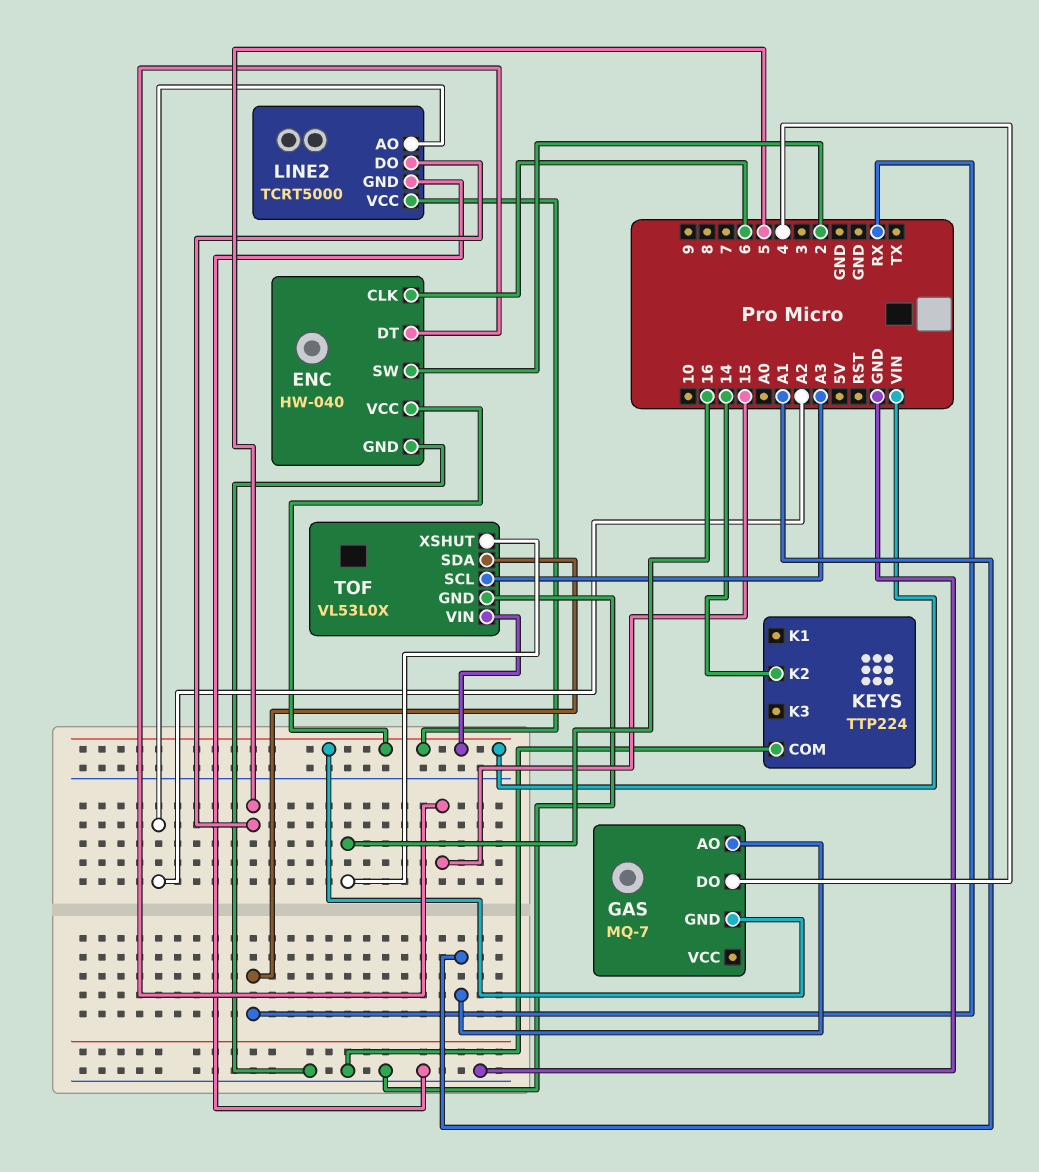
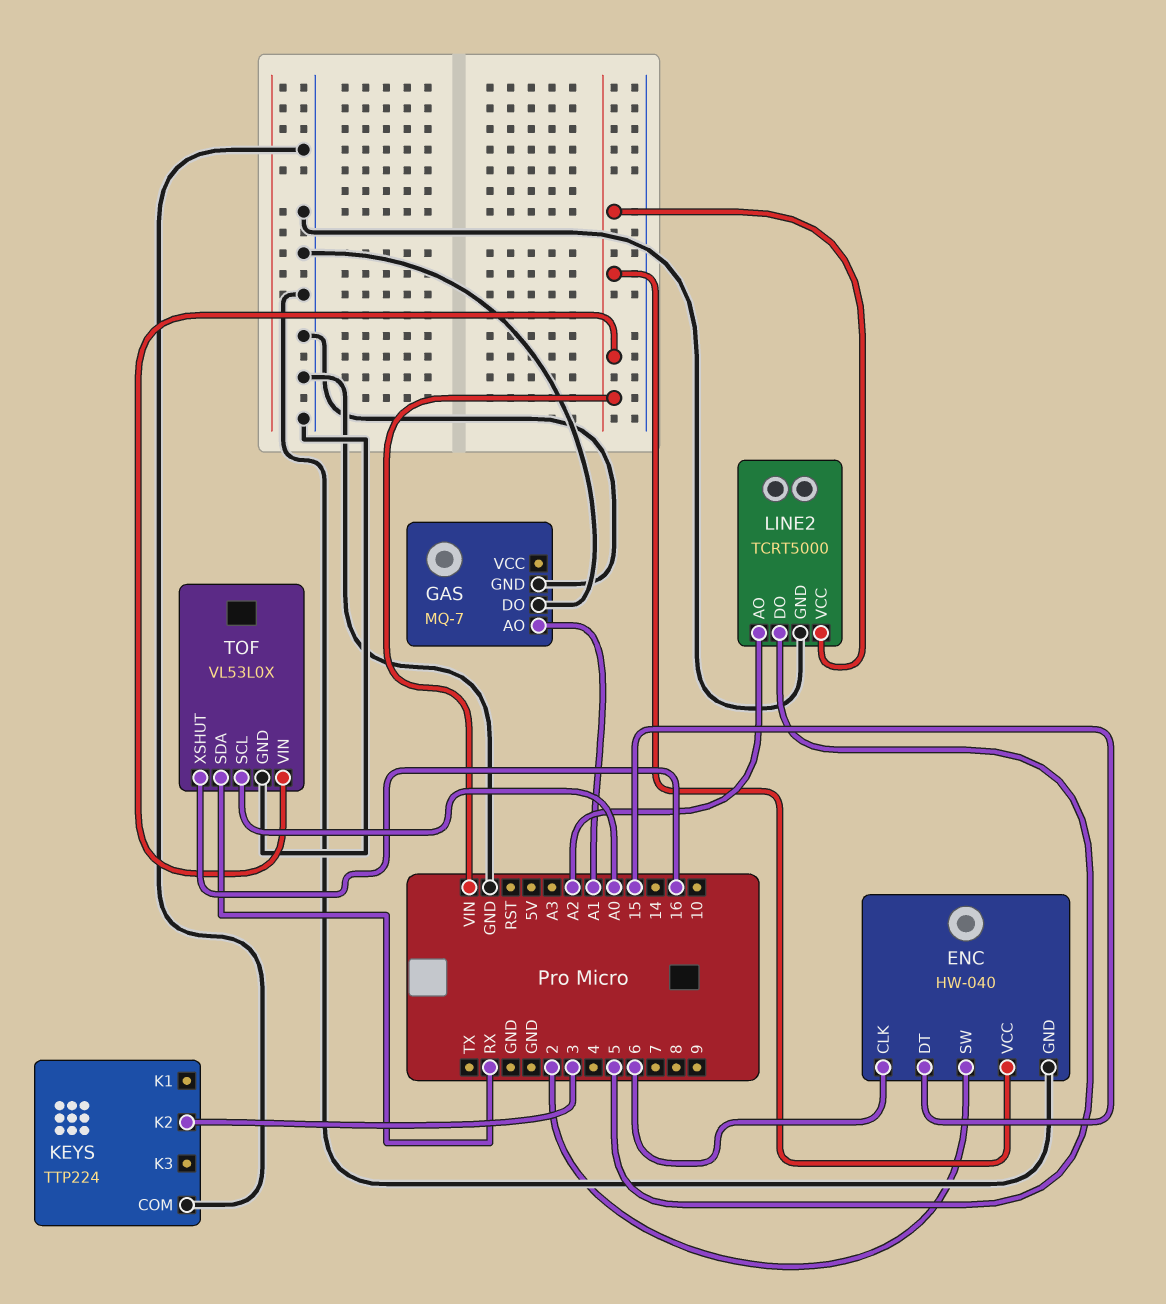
GAS pin DO: 4 -> GND
GAS pin GND: VIN -> GND
KEYS pin K2: 14 -> 3
TOF pin SCL: A3 -> A0

